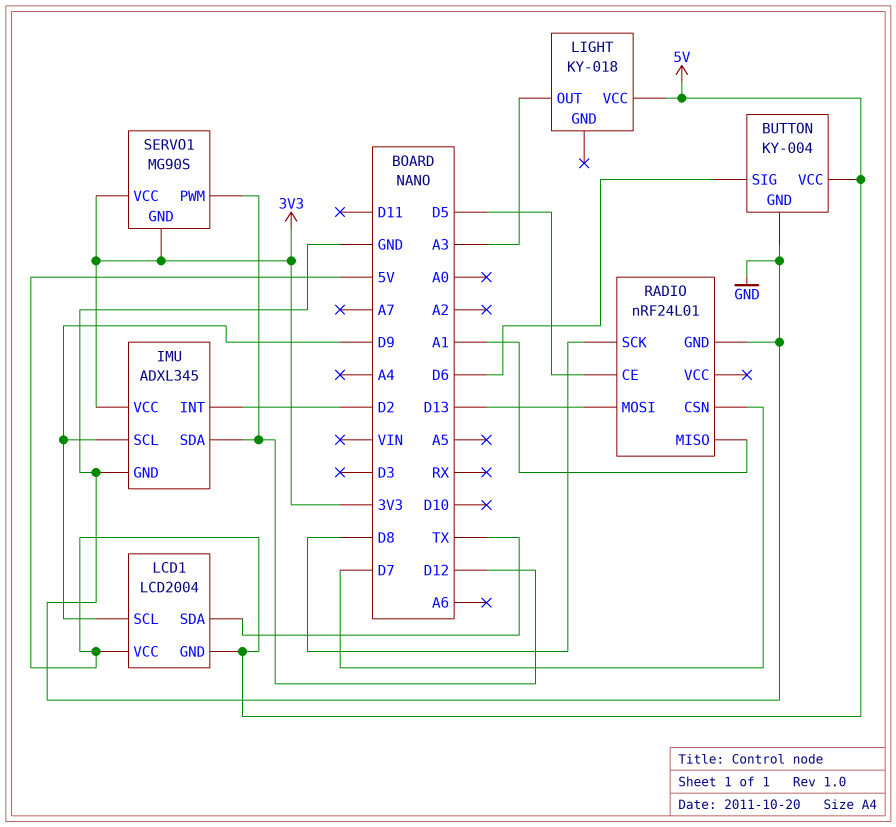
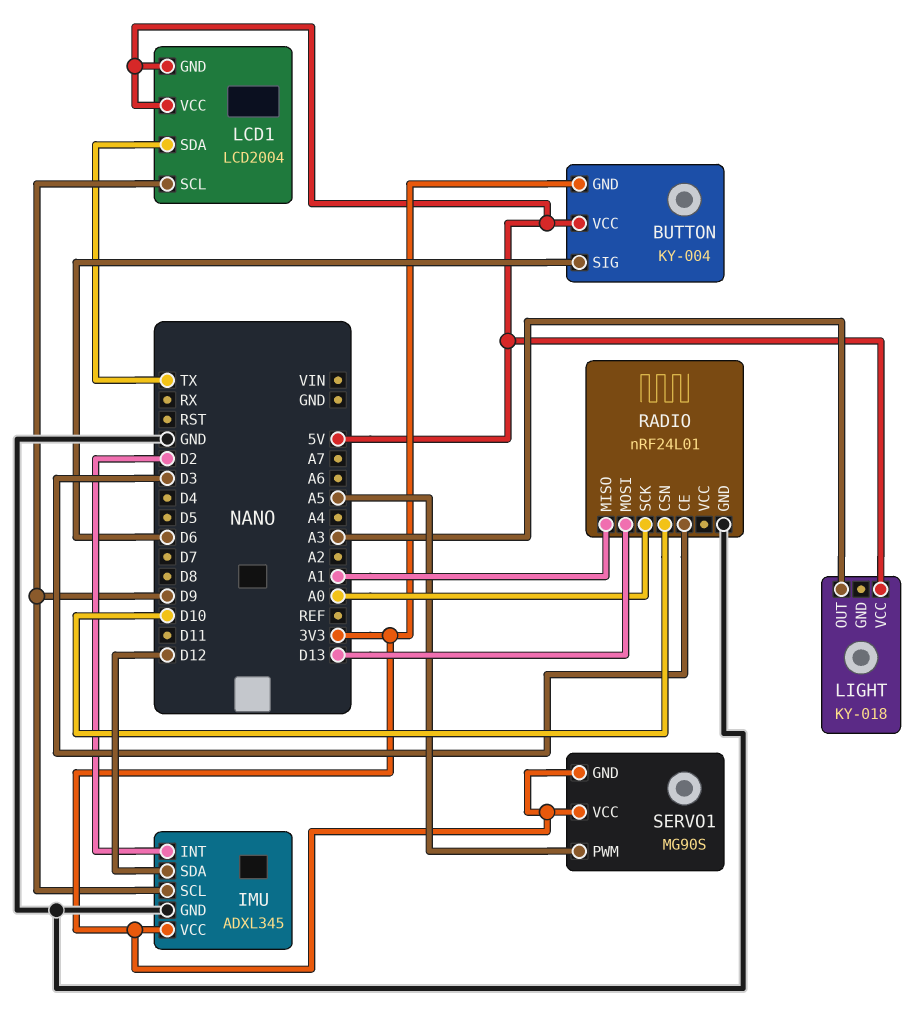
BUTTON pin GND: GND -> 3V3
RADIO pin CE: D5 -> D3
RADIO pin CSN: D7 -> D10
RADIO pin SCK: D8 -> A0
SERVO1 pin PWM: D12 -> A5

